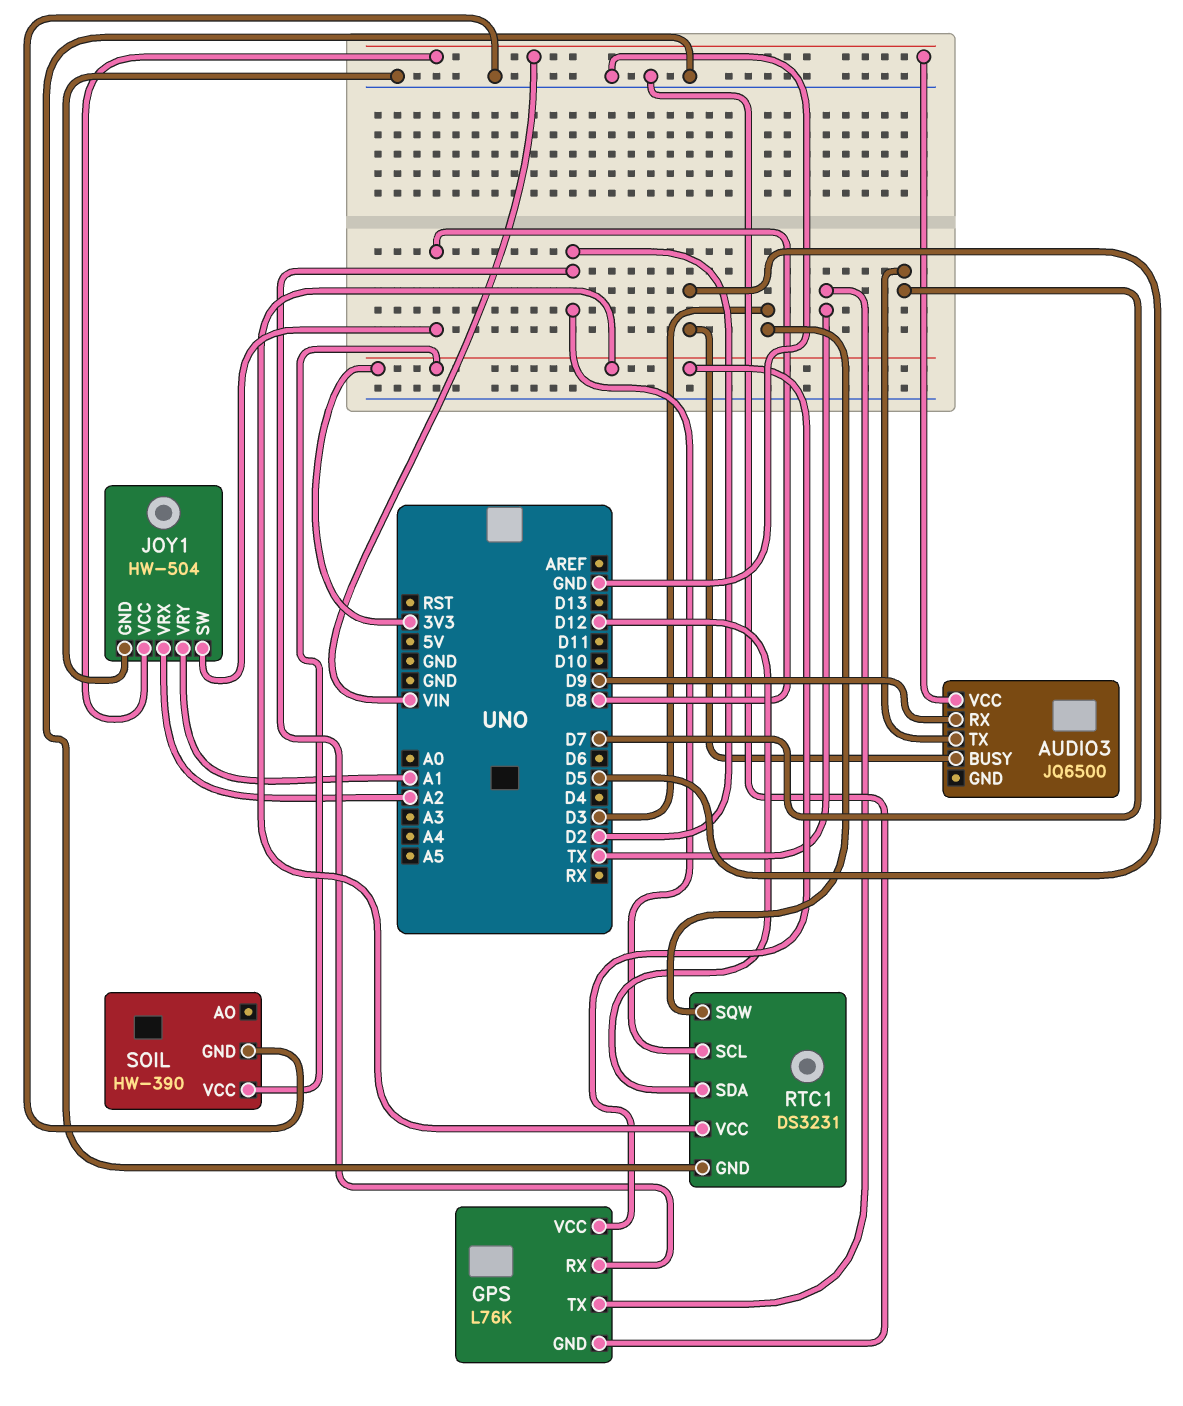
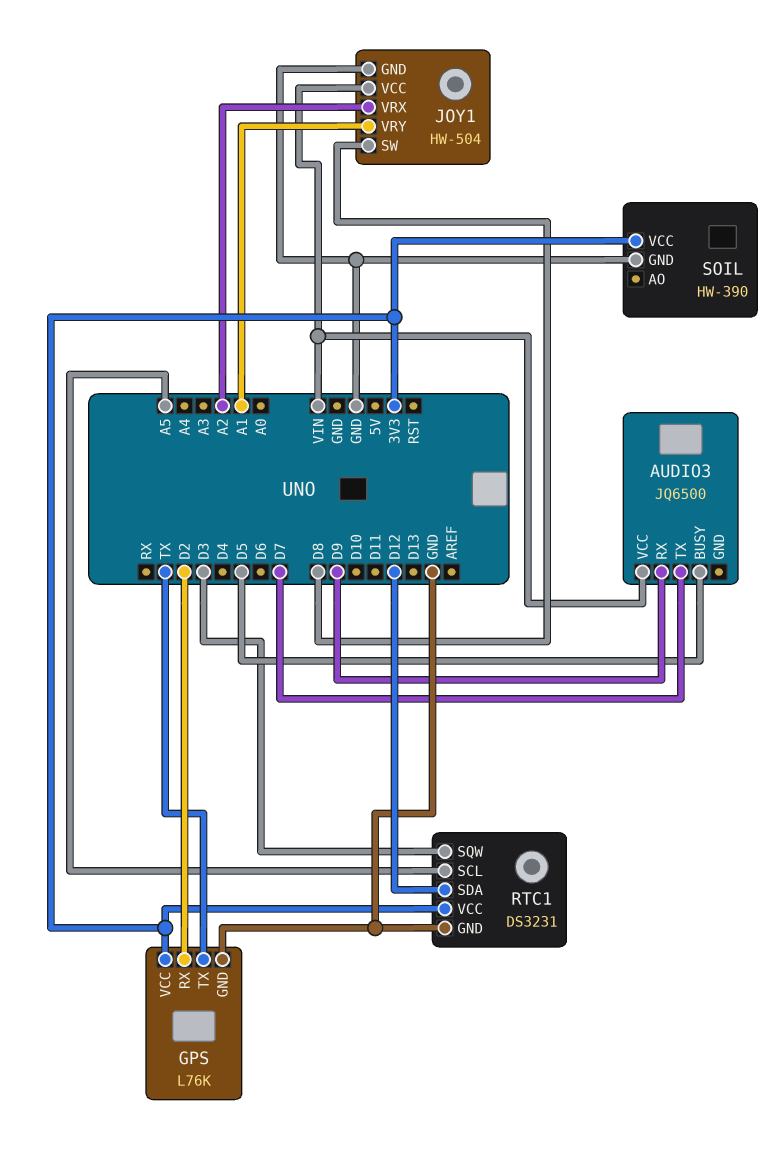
RTC1 pin SCL: D2 -> A5

